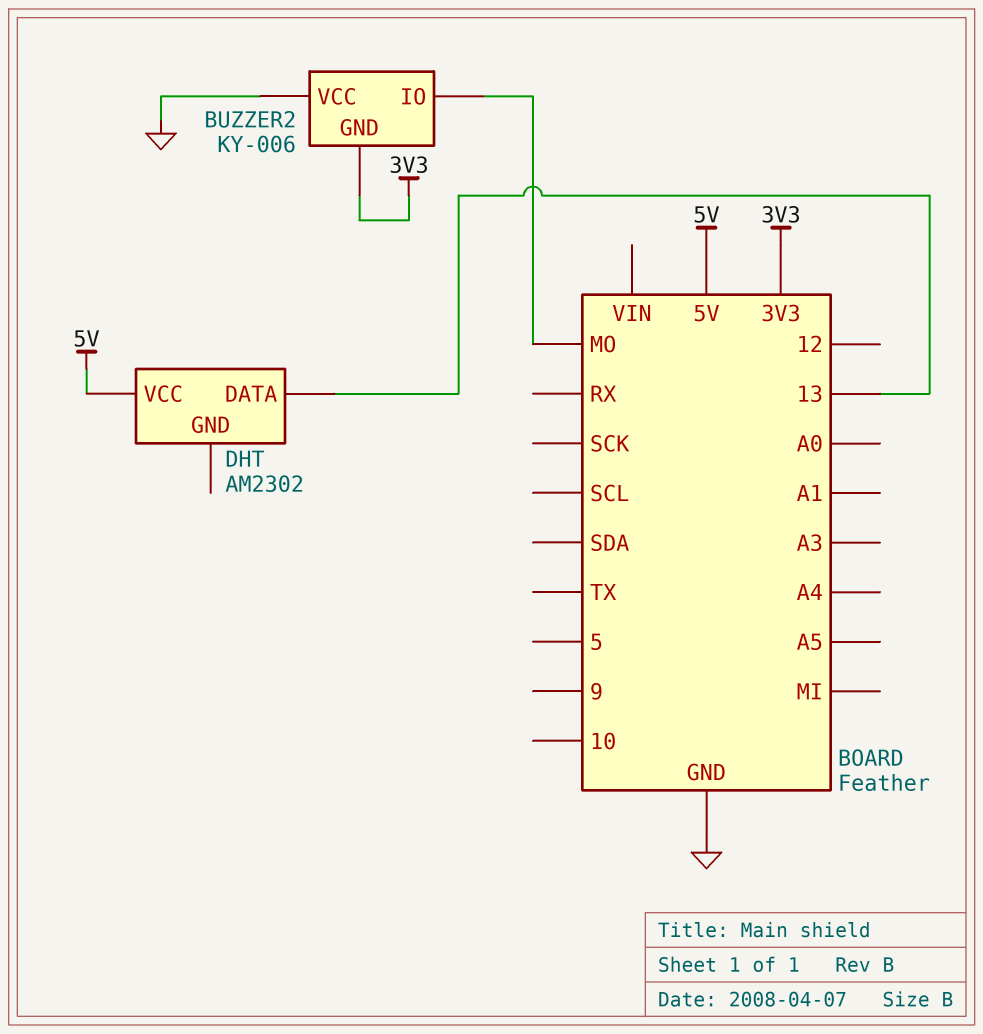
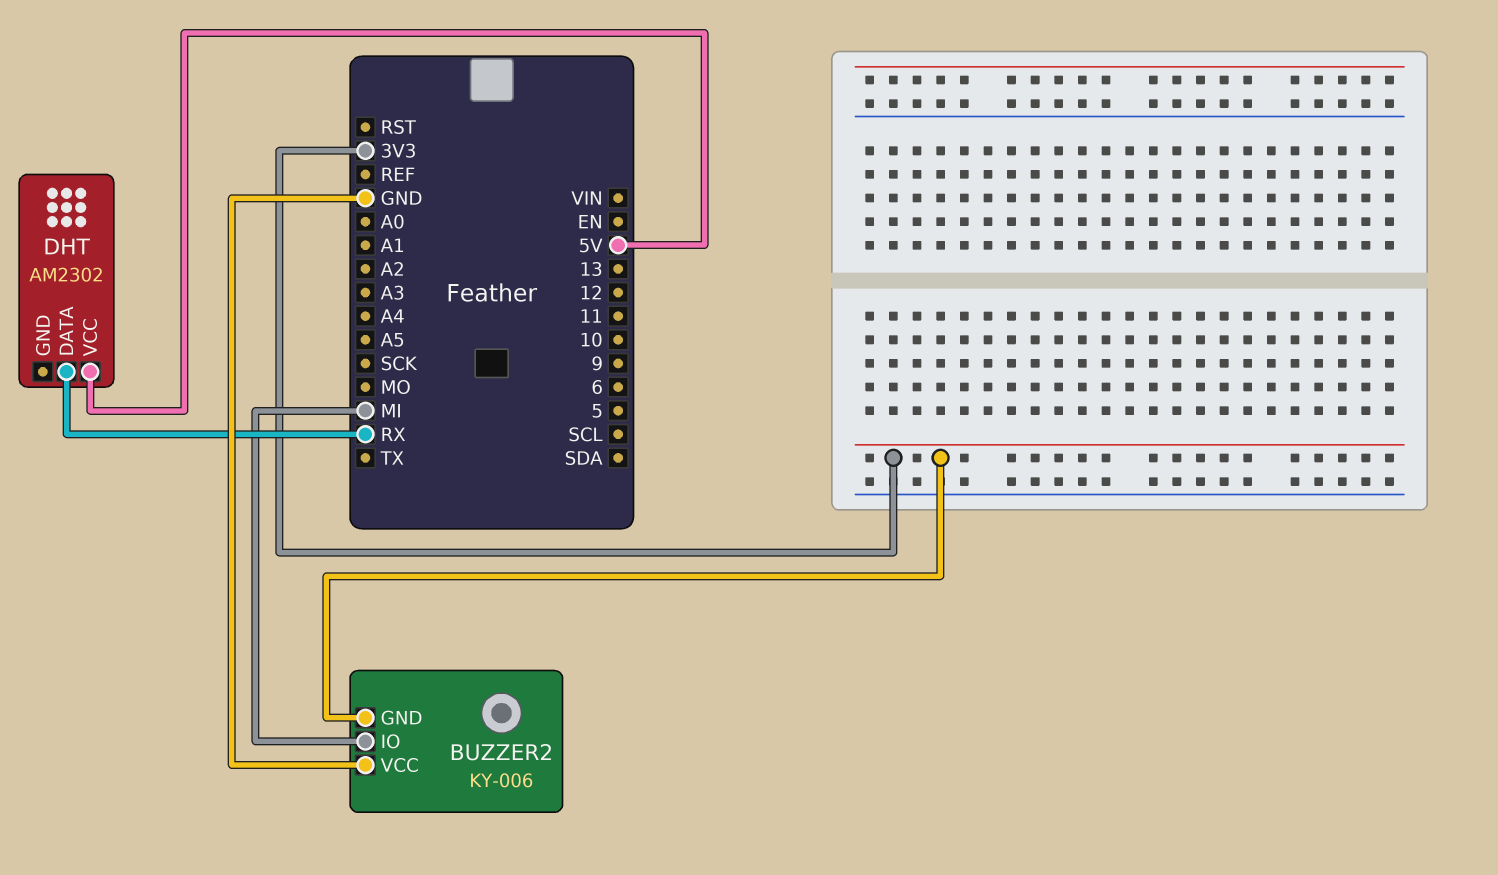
BUZZER2 pin IO: MO -> MI
DHT pin DATA: 13 -> RX

